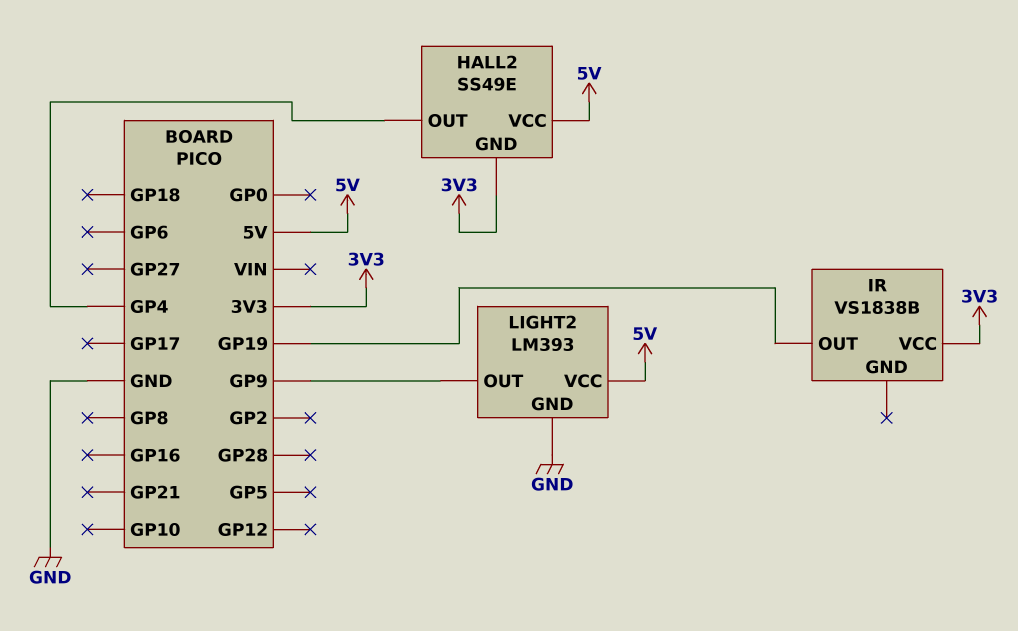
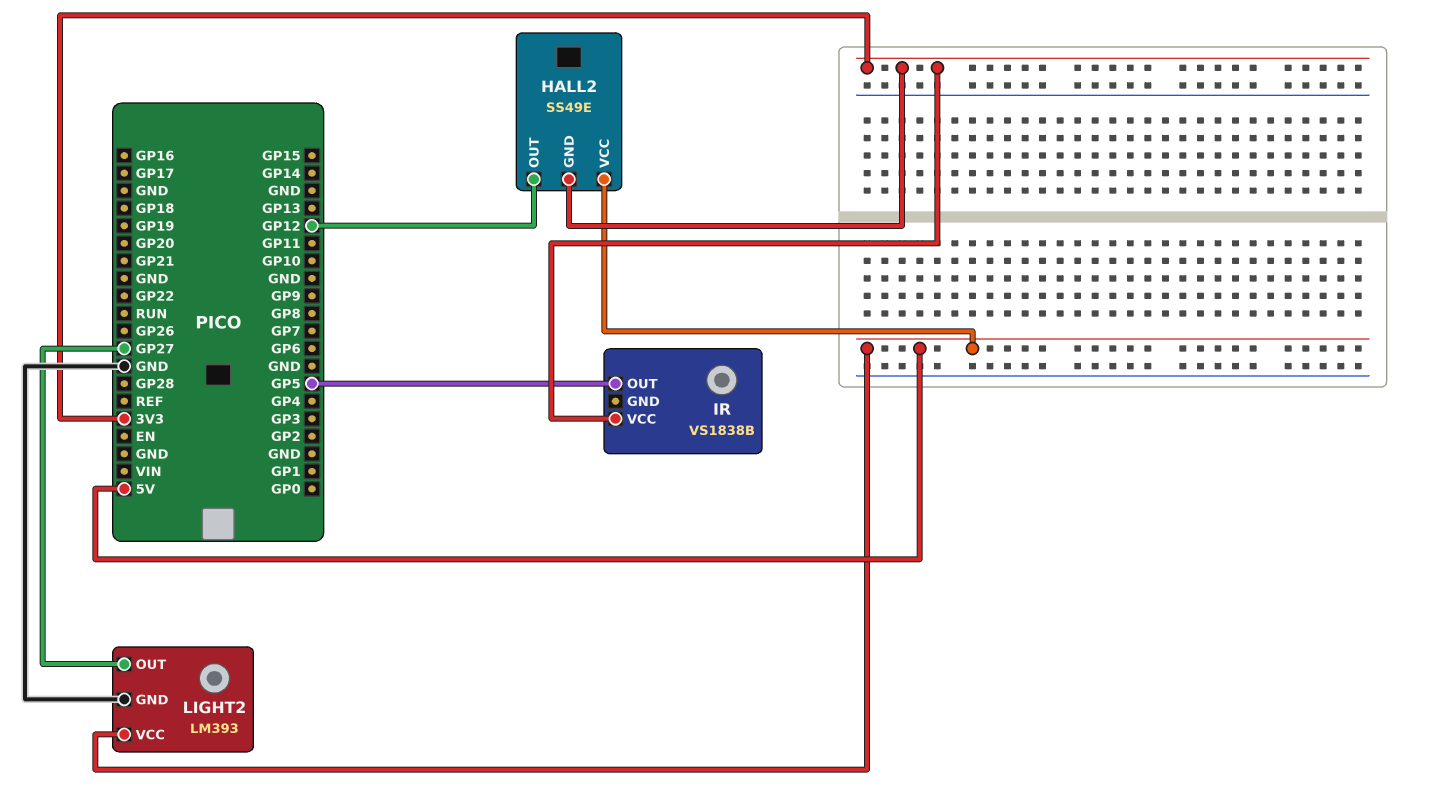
HALL2 pin OUT: GP4 -> GP12
IR pin OUT: GP19 -> GP5
LIGHT2 pin OUT: GP9 -> GP27

